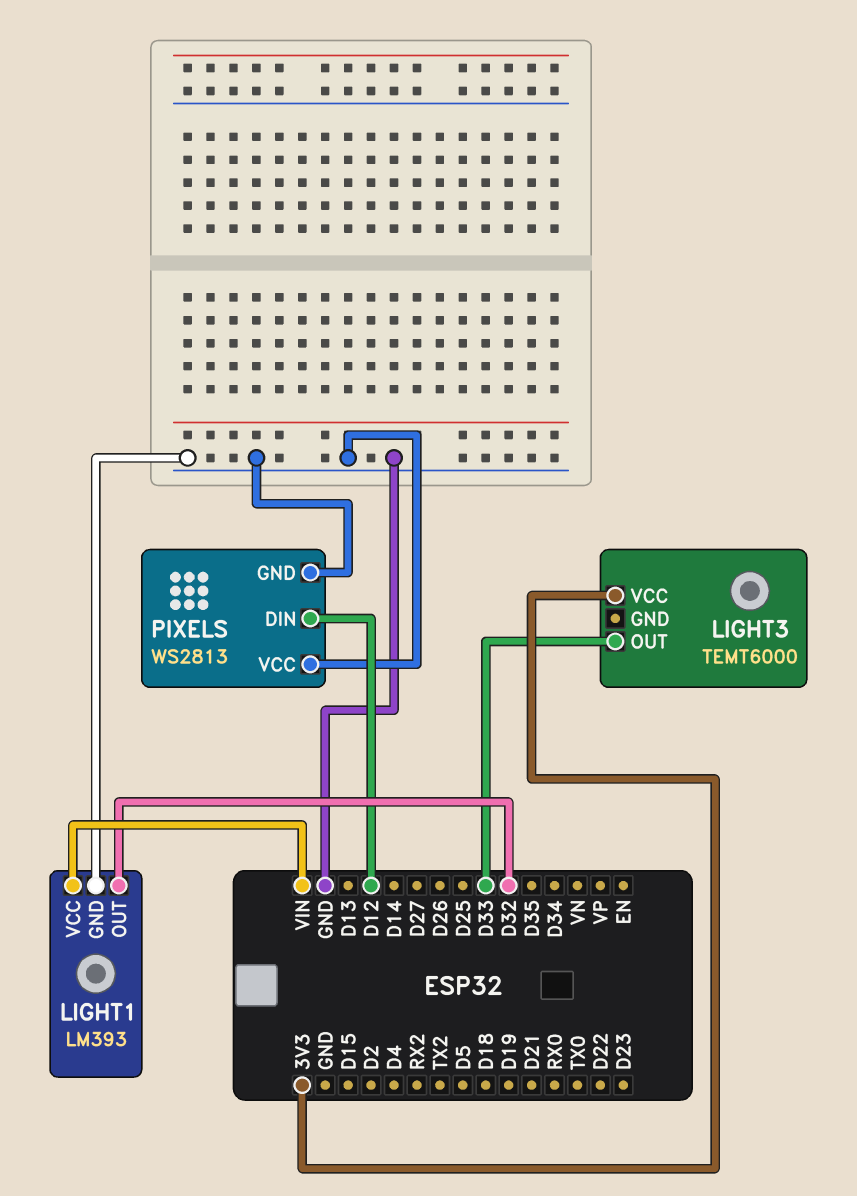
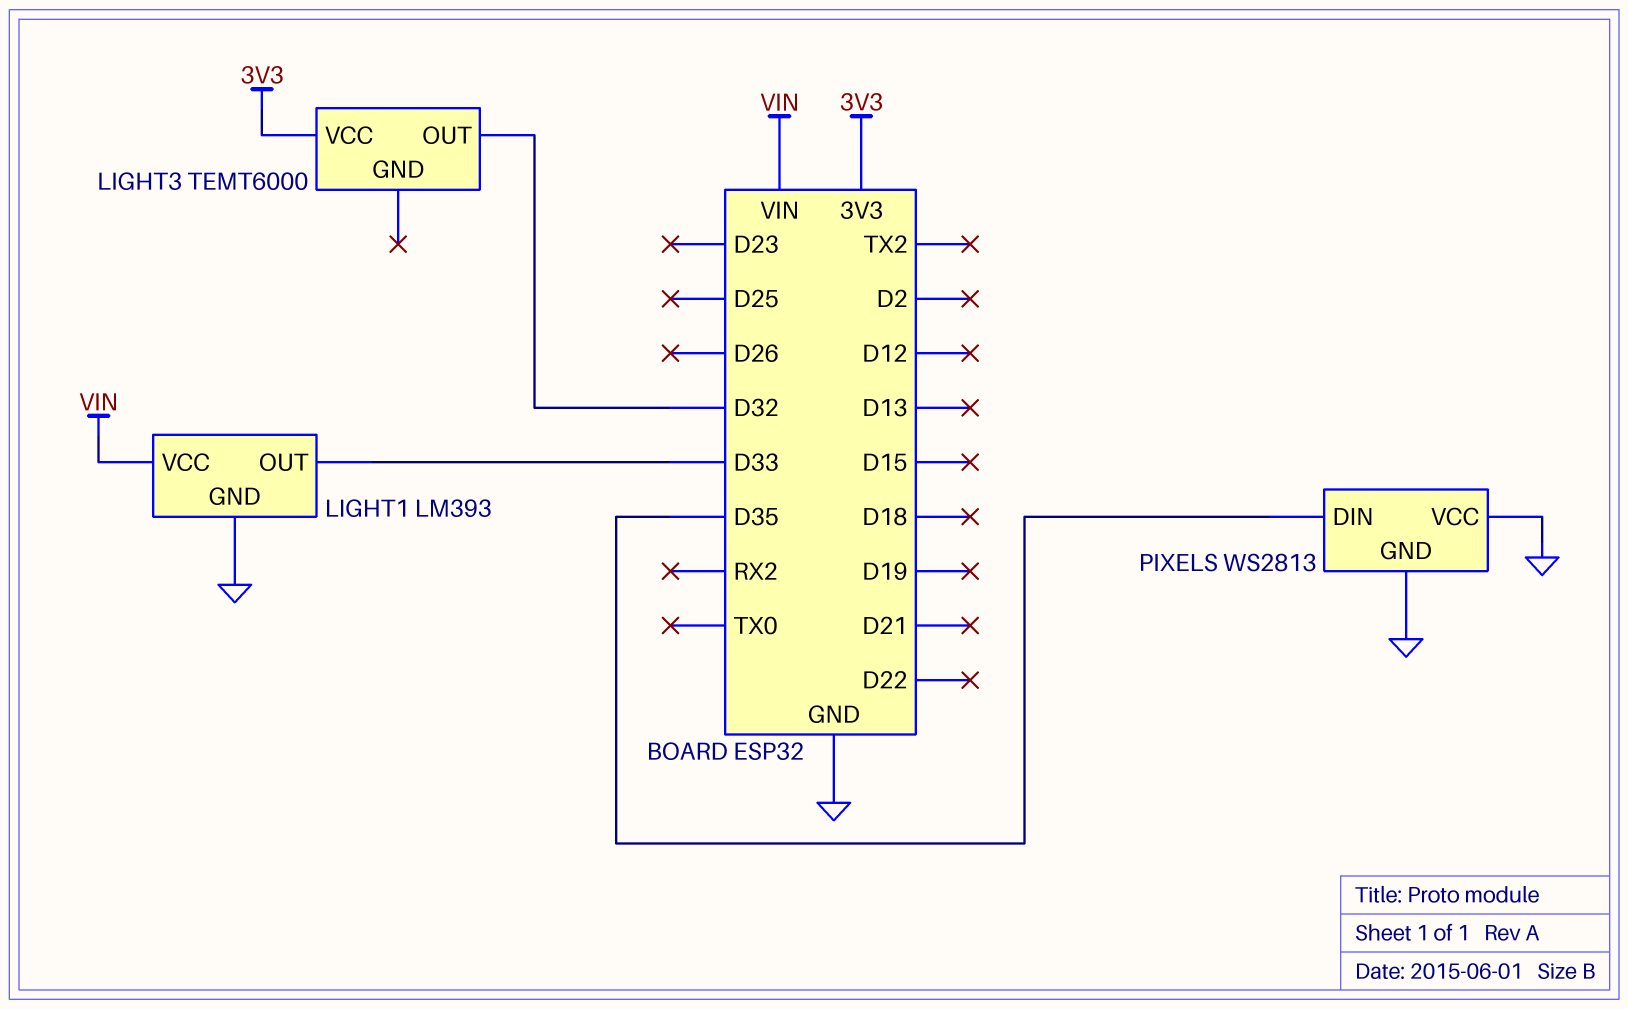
LIGHT1 pin OUT: D32 -> D33
LIGHT3 pin OUT: D33 -> D32
PIXELS pin DIN: D12 -> D35

